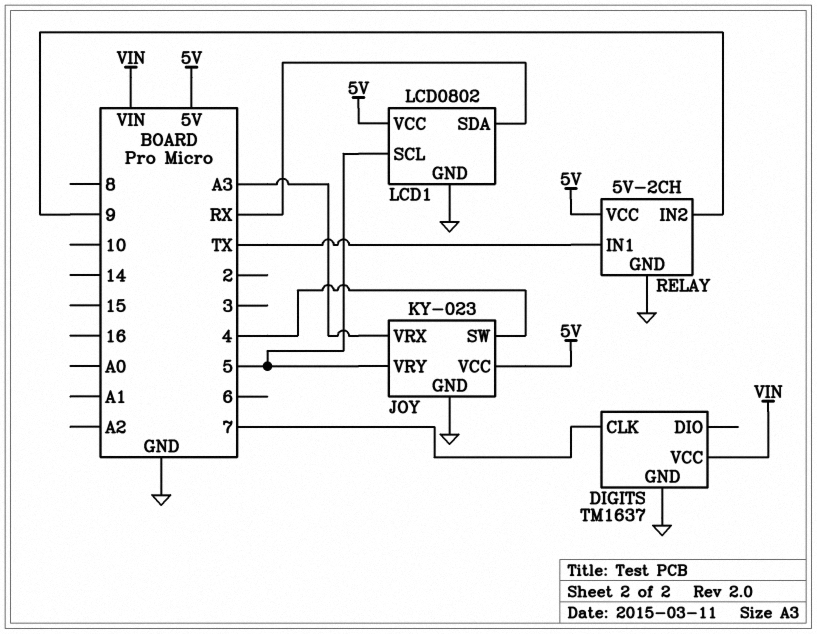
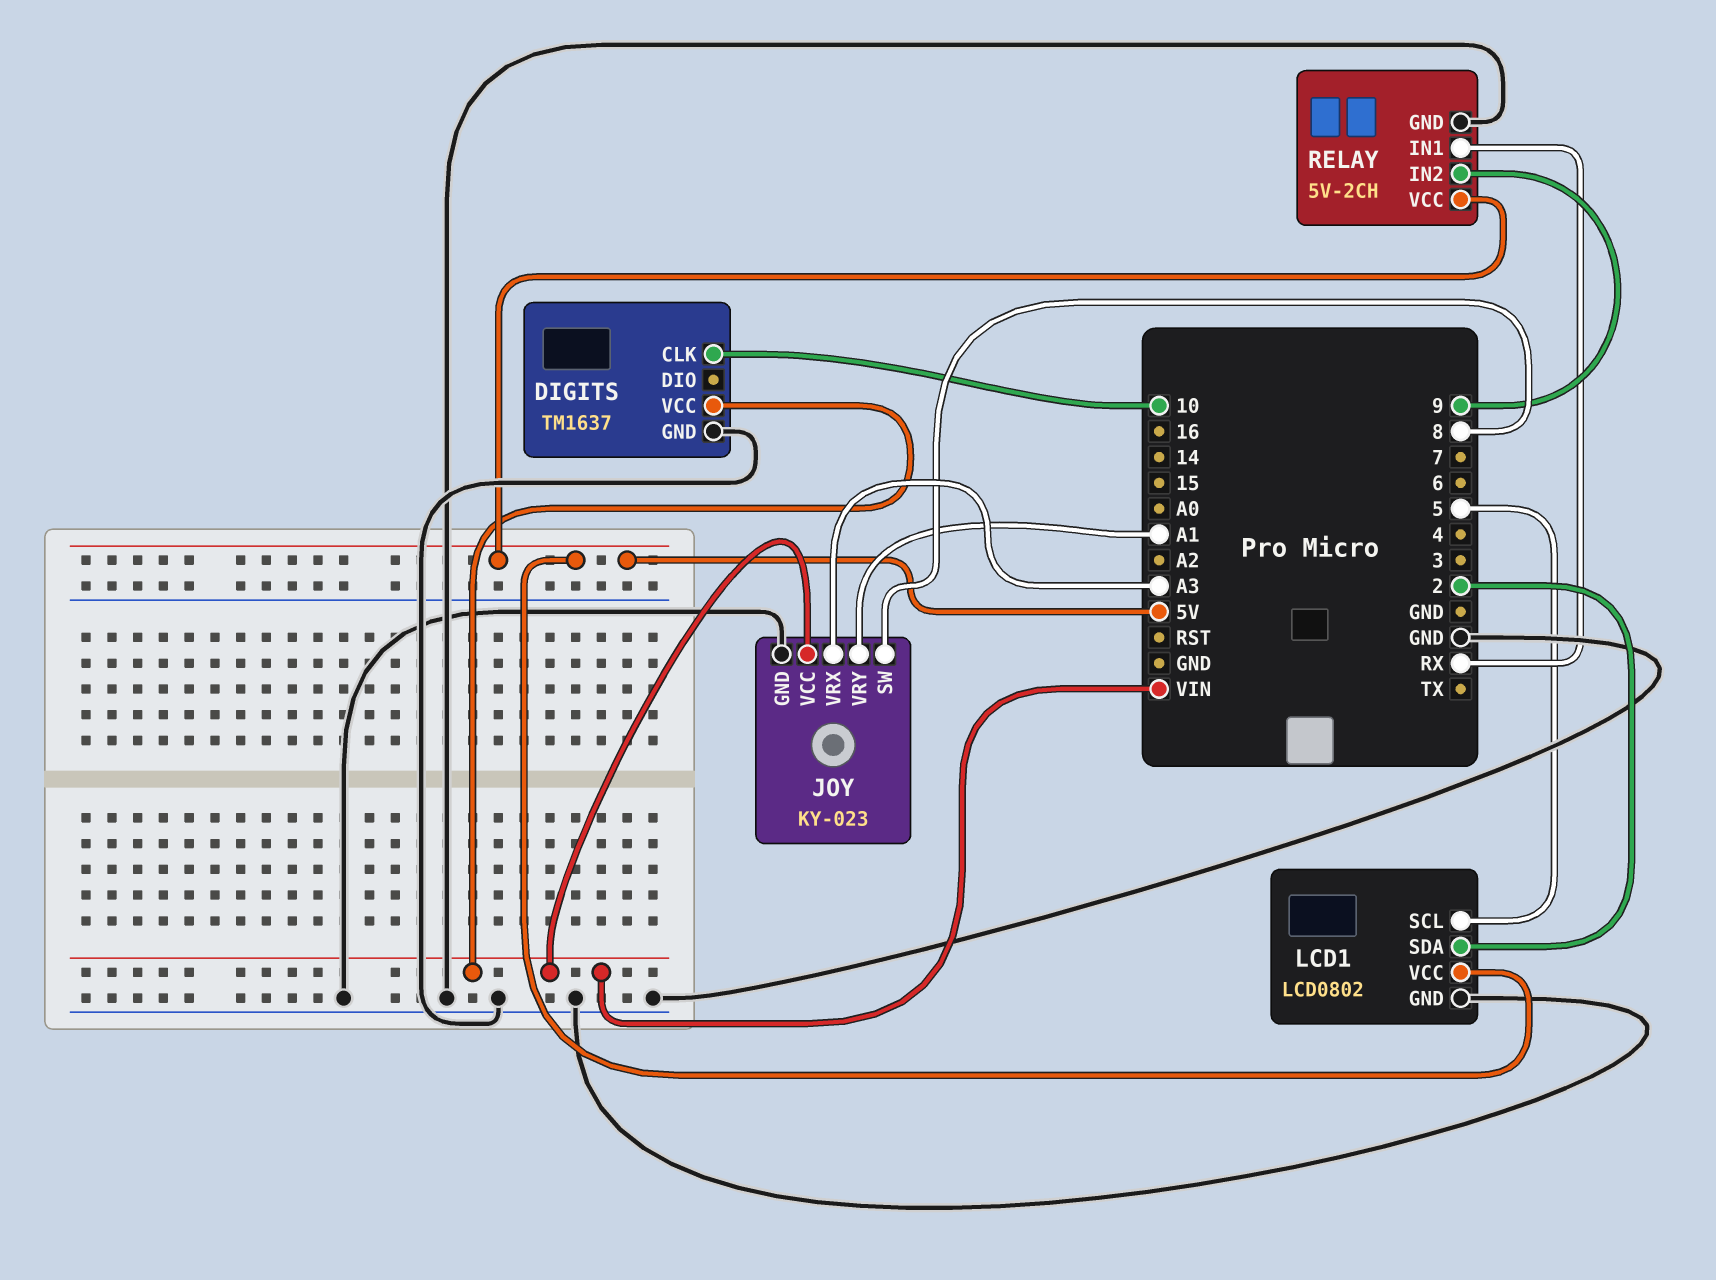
DIGITS pin CLK: 7 -> 10
JOY pin SW: 4 -> 8
JOY pin VCC: 5V -> VIN
JOY pin VRY: 5 -> A1
LCD1 pin SDA: RX -> 2
RELAY pin IN1: TX -> RX

